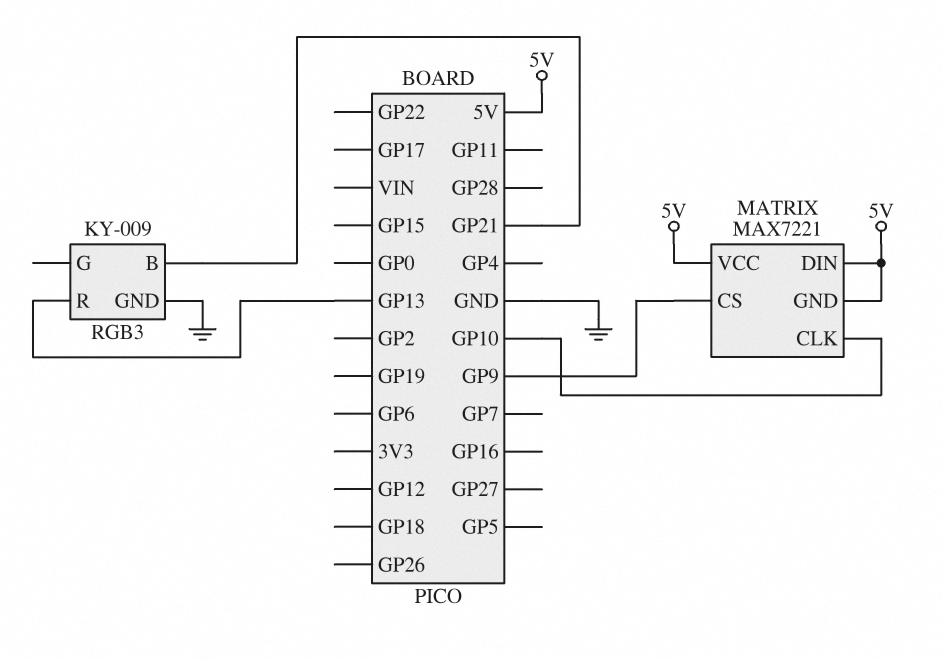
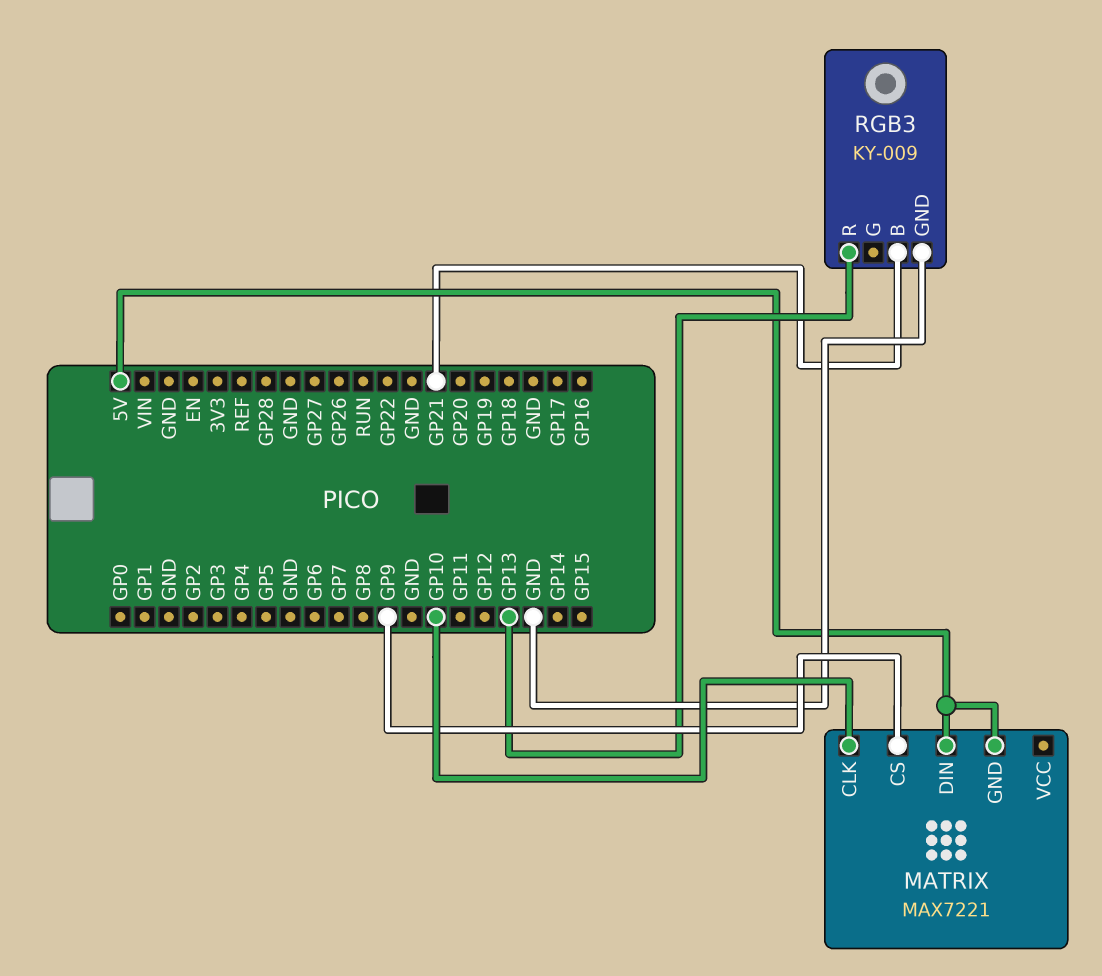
MATRIX pin VCC: 5V -> none

